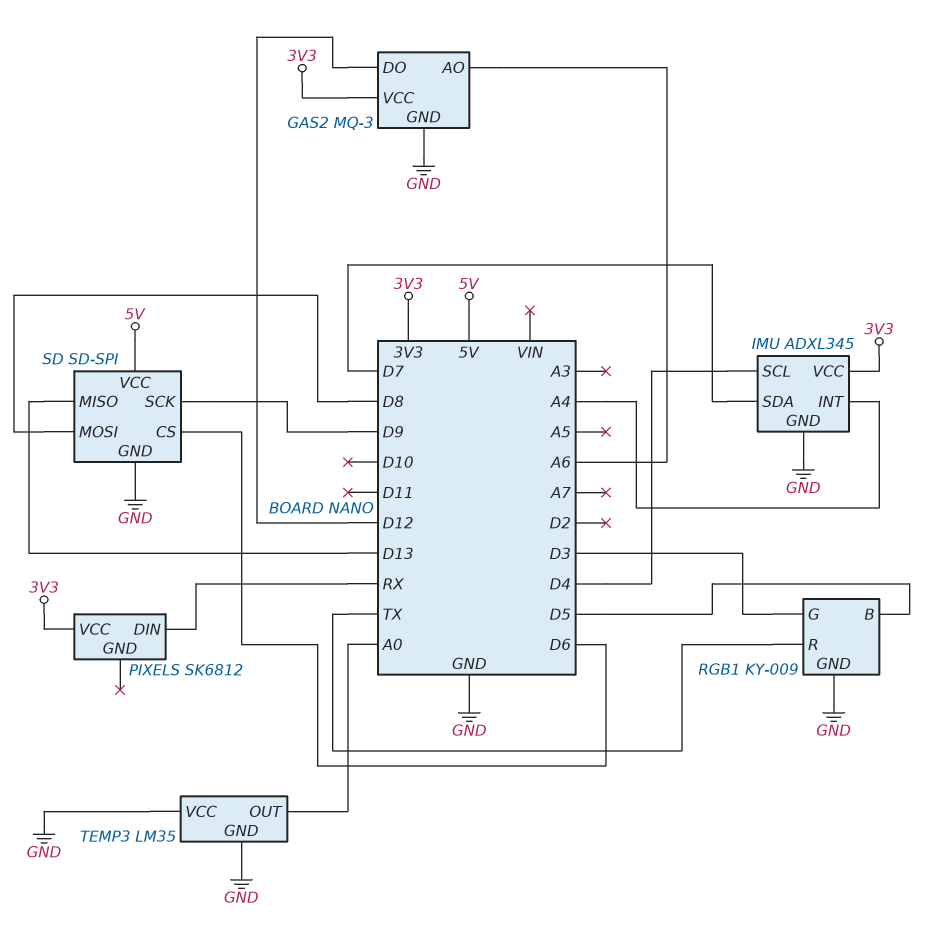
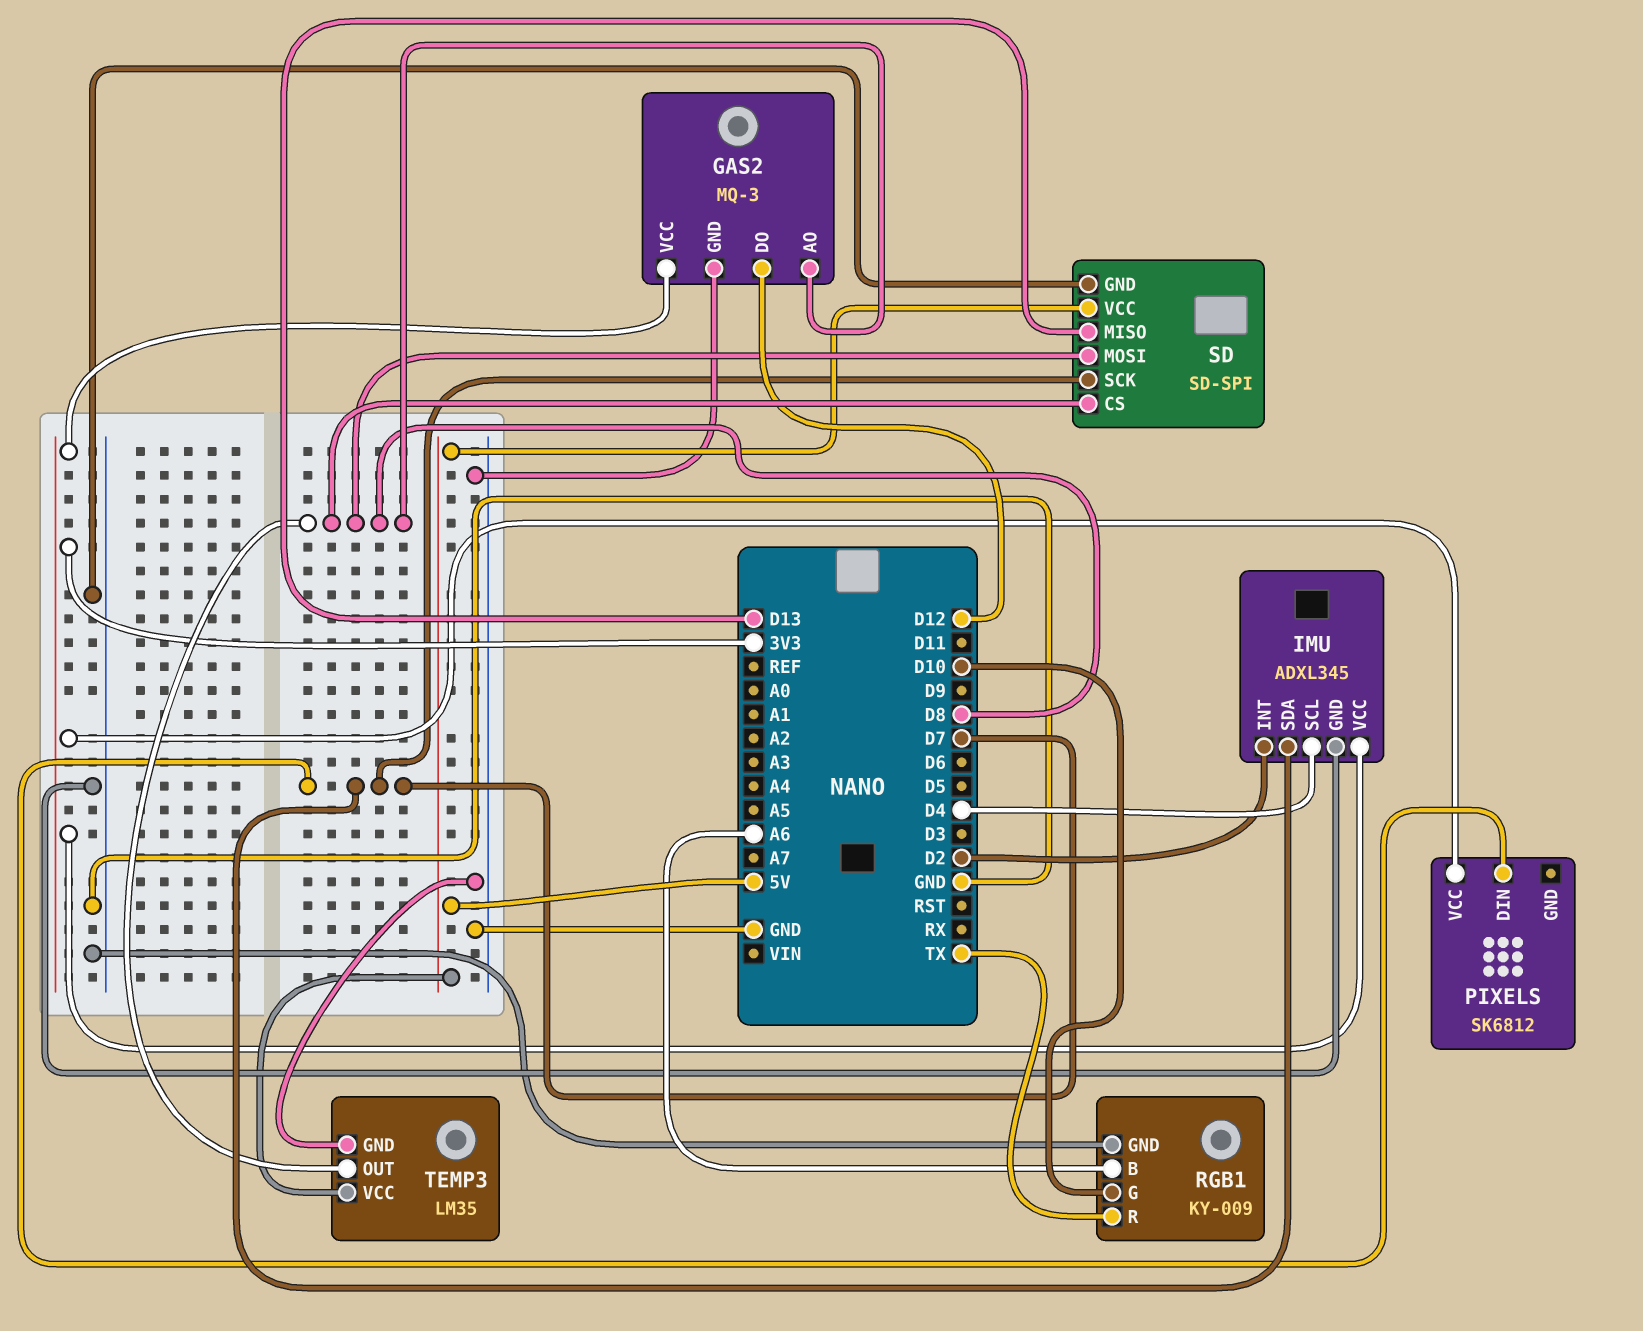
GAS2 pin AO: A6 -> D8
IMU pin INT: A4 -> D2
PIXELS pin DIN: RX -> D7
RGB1 pin B: D5 -> A6
RGB1 pin G: D3 -> D10
SD pin CS: D6 -> D8
SD pin SCK: D9 -> D7
TEMP3 pin OUT: A0 -> D8
TEMP3 pin VCC: GND -> 5V

